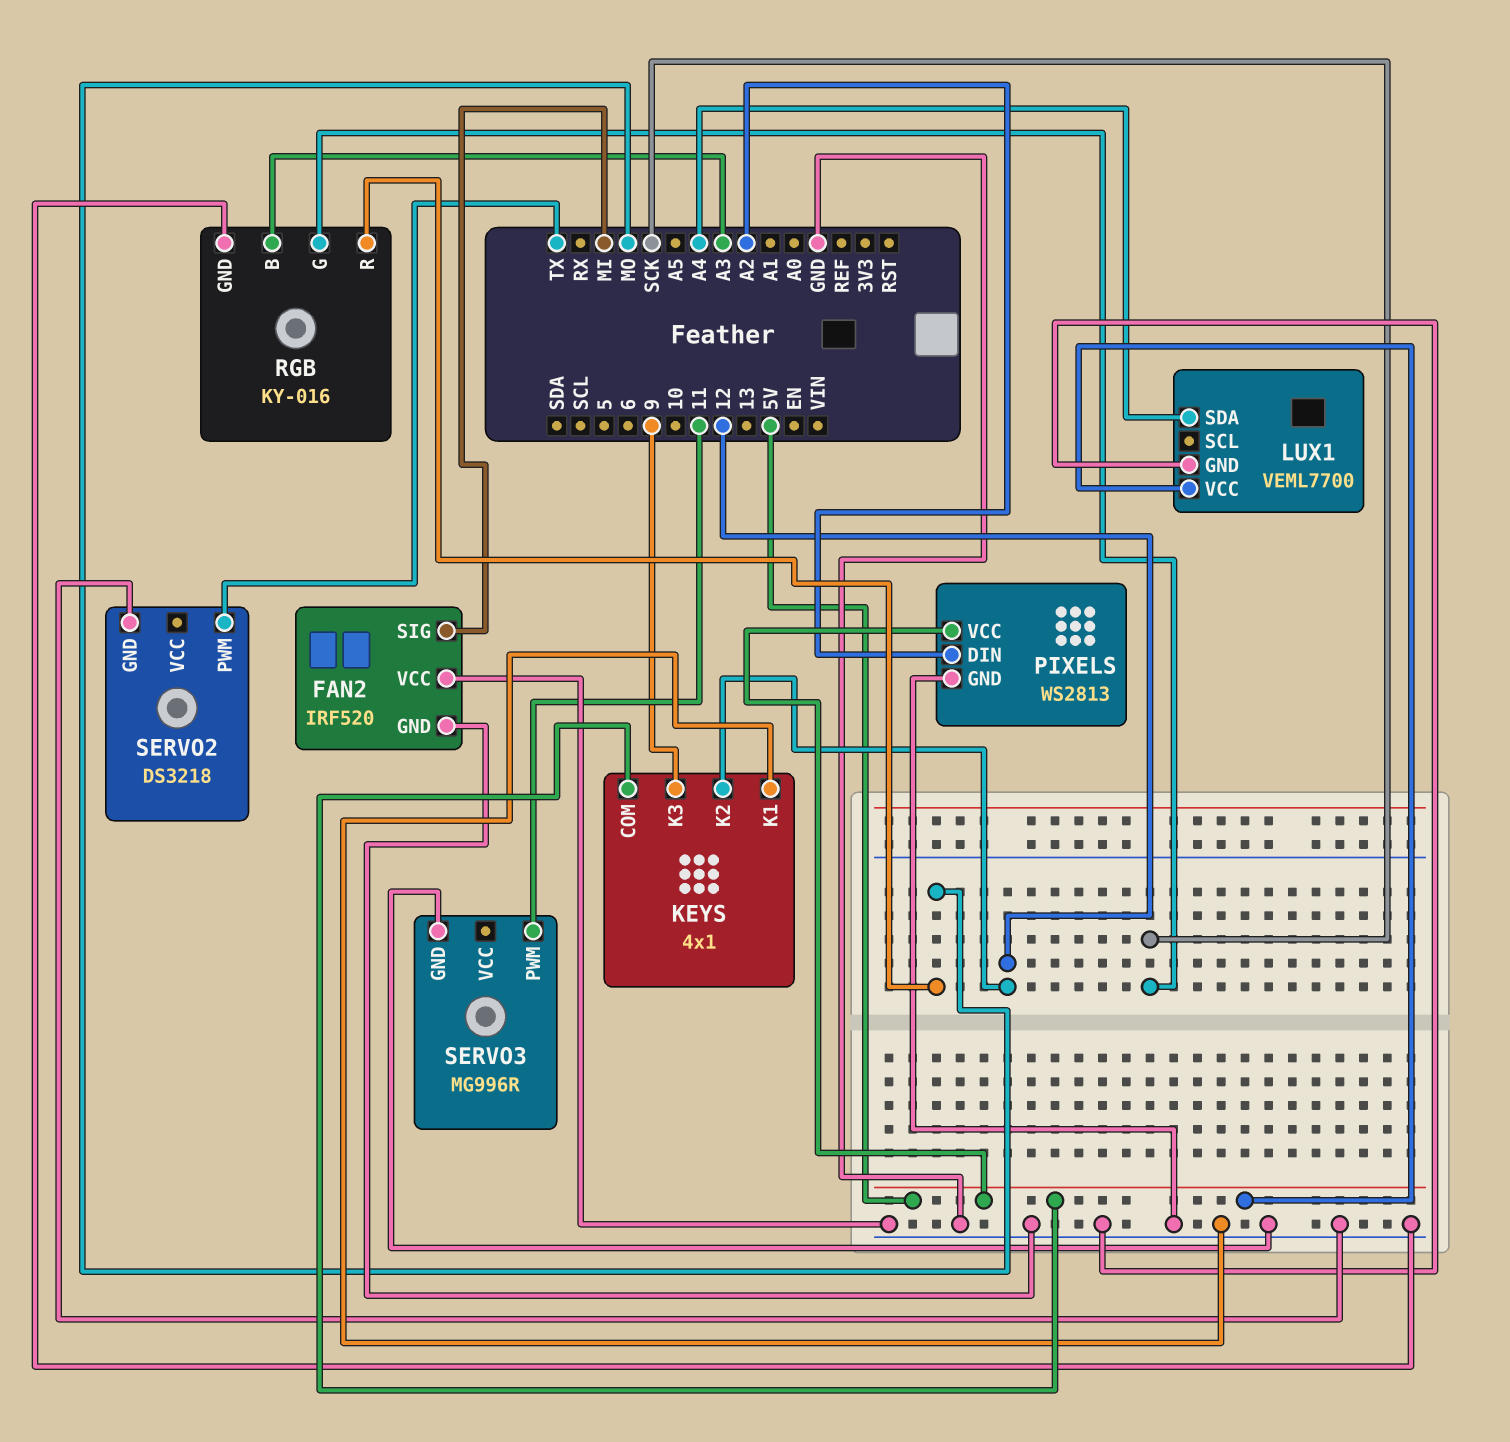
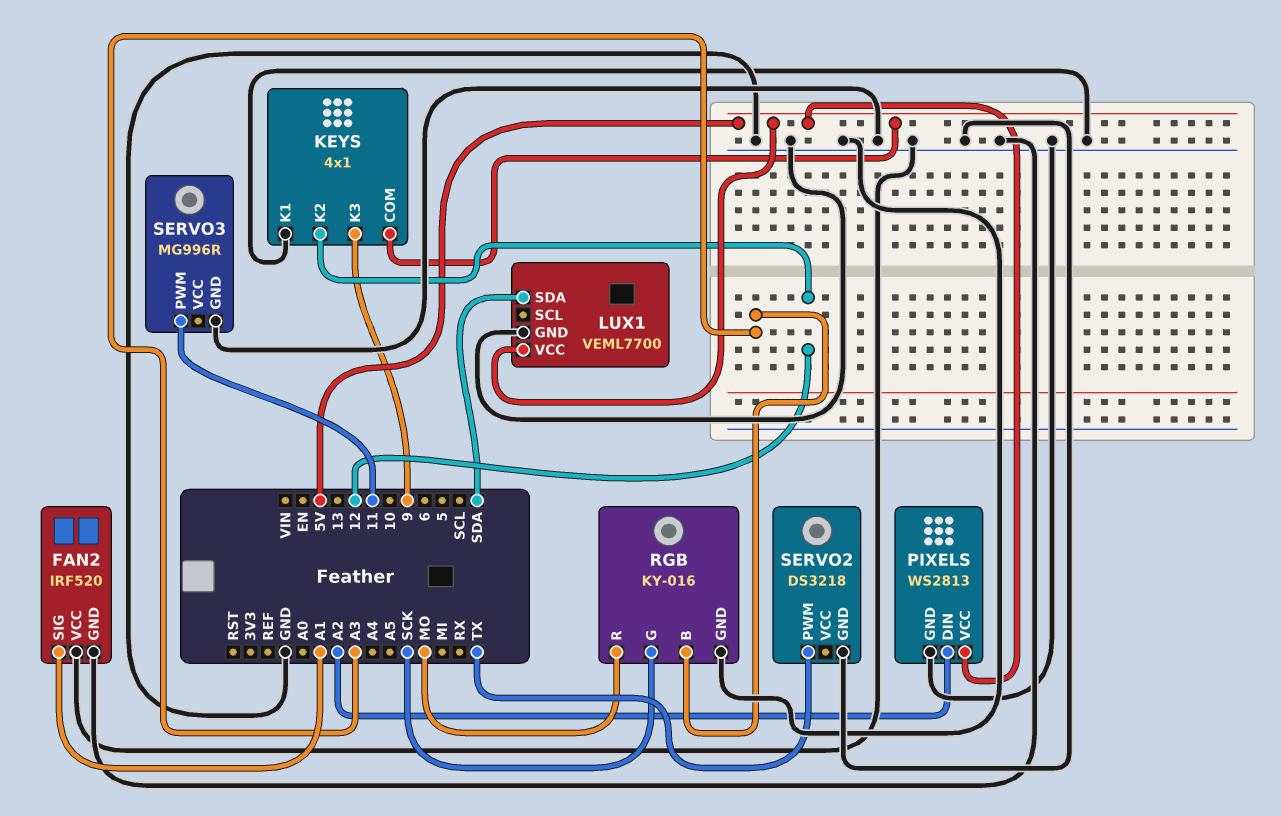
FAN2 pin SIG: MI -> A1
LUX1 pin SDA: A4 -> SDA

